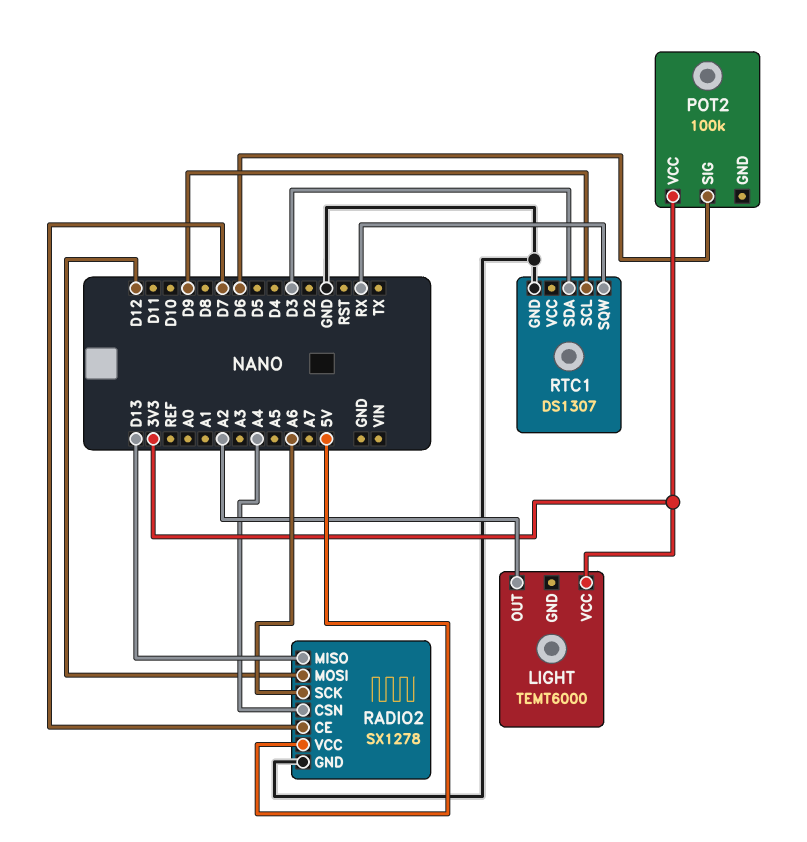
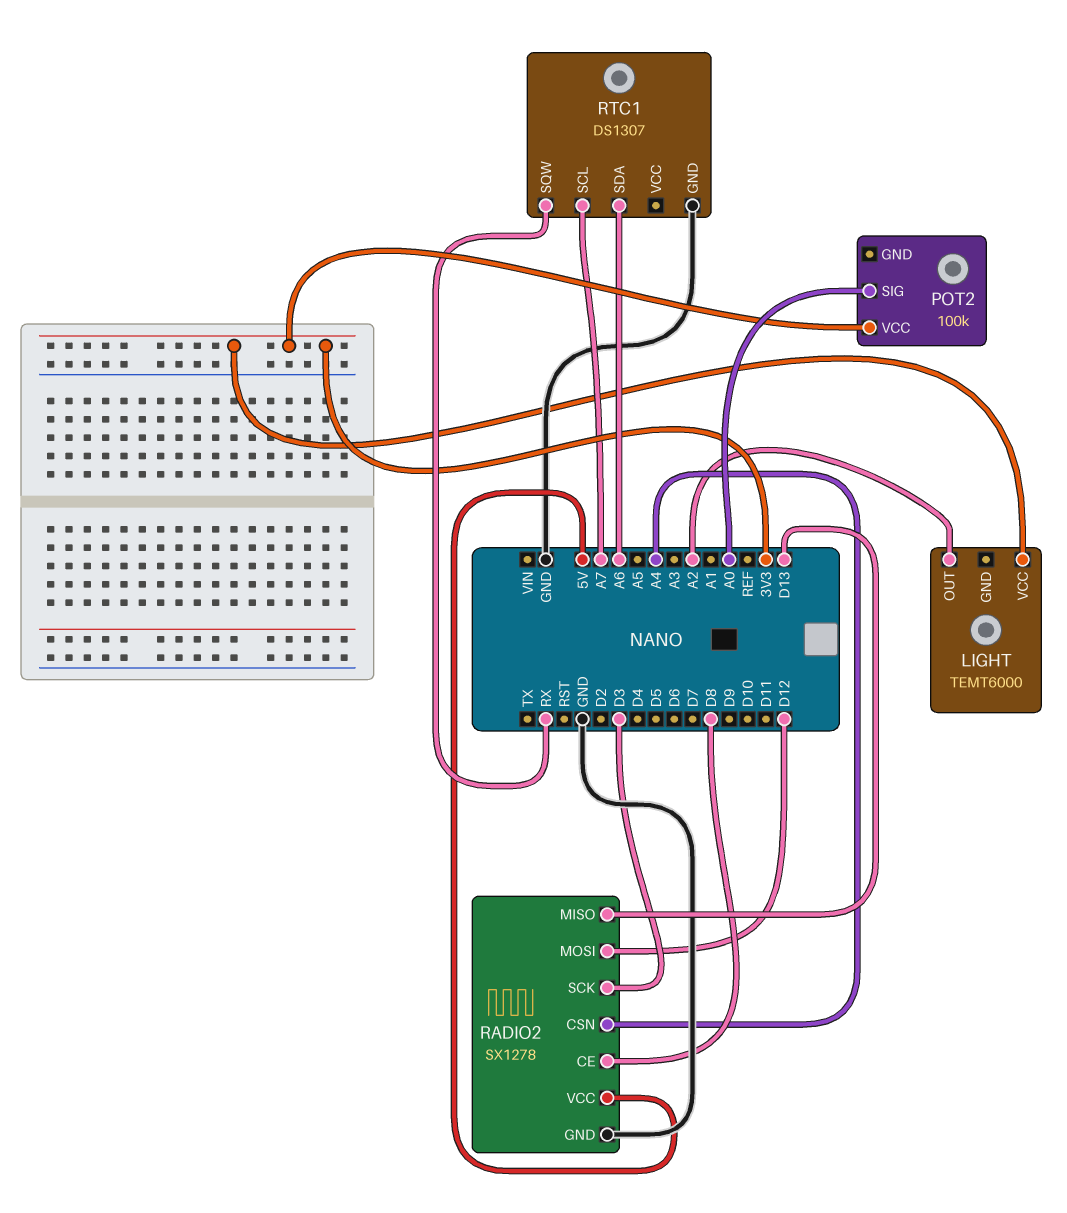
POT2 pin SIG: D6 -> A0
RADIO2 pin CE: D7 -> D8
RADIO2 pin SCK: A6 -> D3
RTC1 pin SCL: D9 -> A7
RTC1 pin SDA: D3 -> A6

